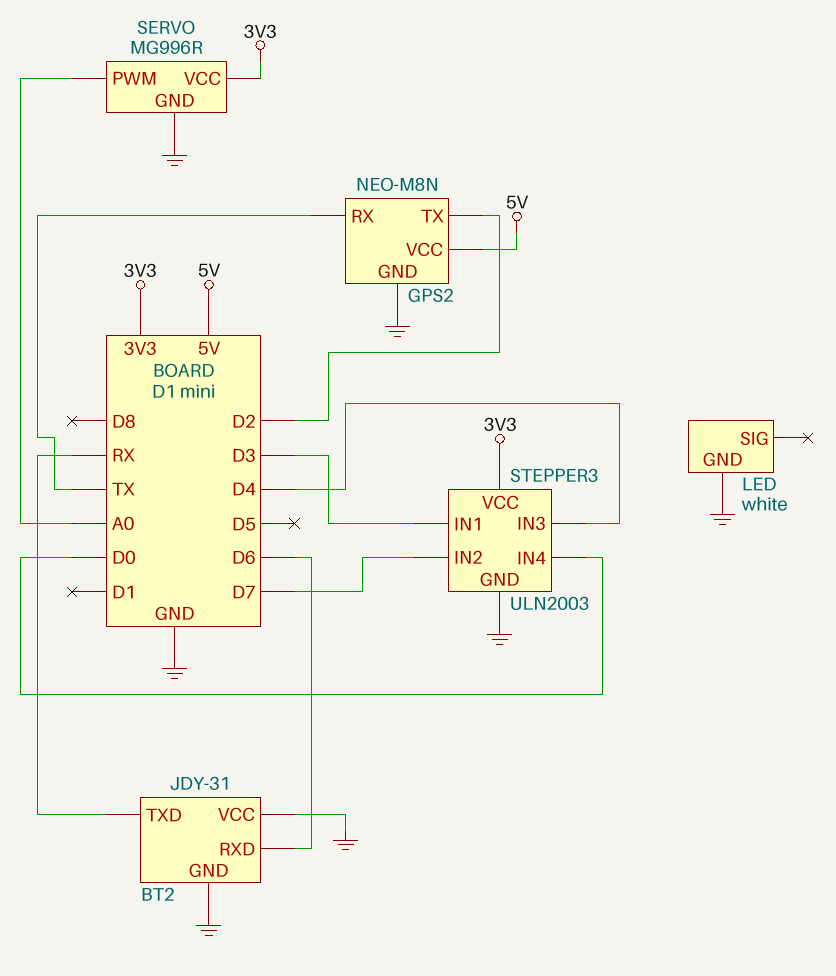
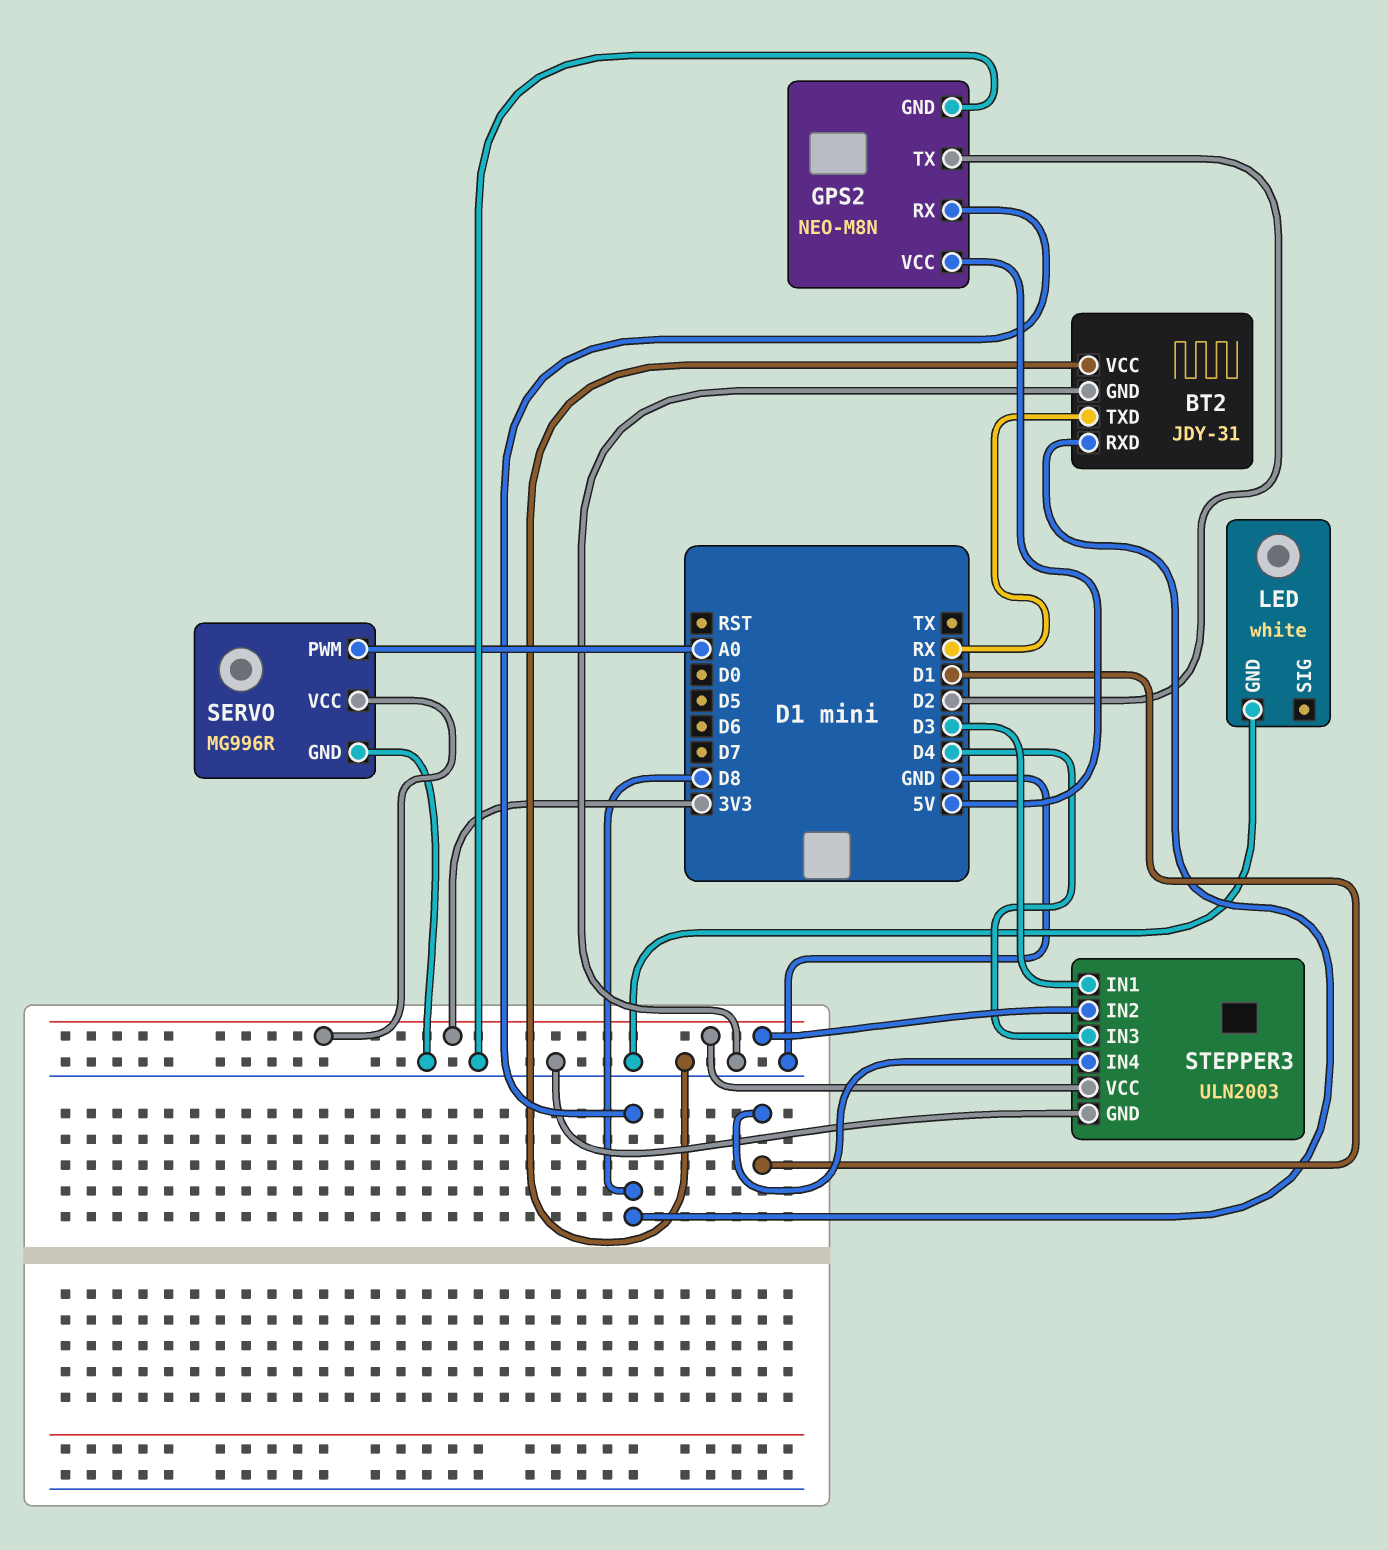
BT2 pin RXD: D6 -> D8
GPS2 pin RX: TX -> D8
STEPPER3 pin IN2: D7 -> 3V3
STEPPER3 pin IN4: D0 -> D1

